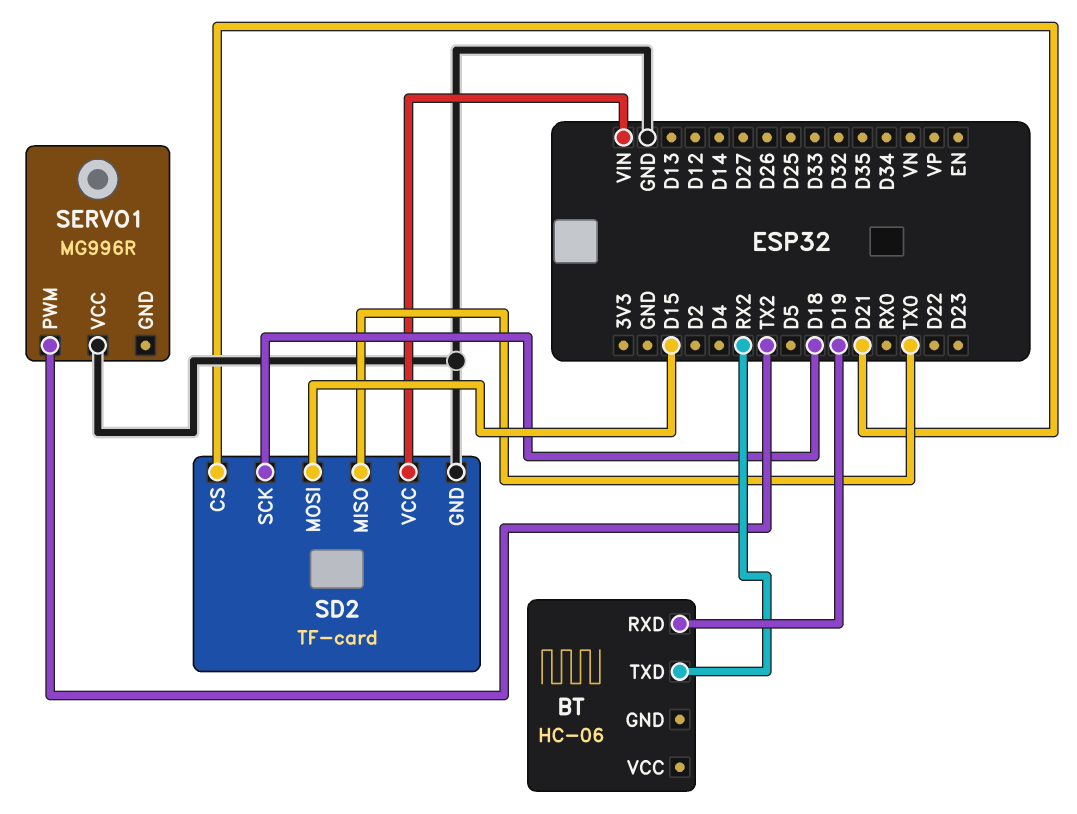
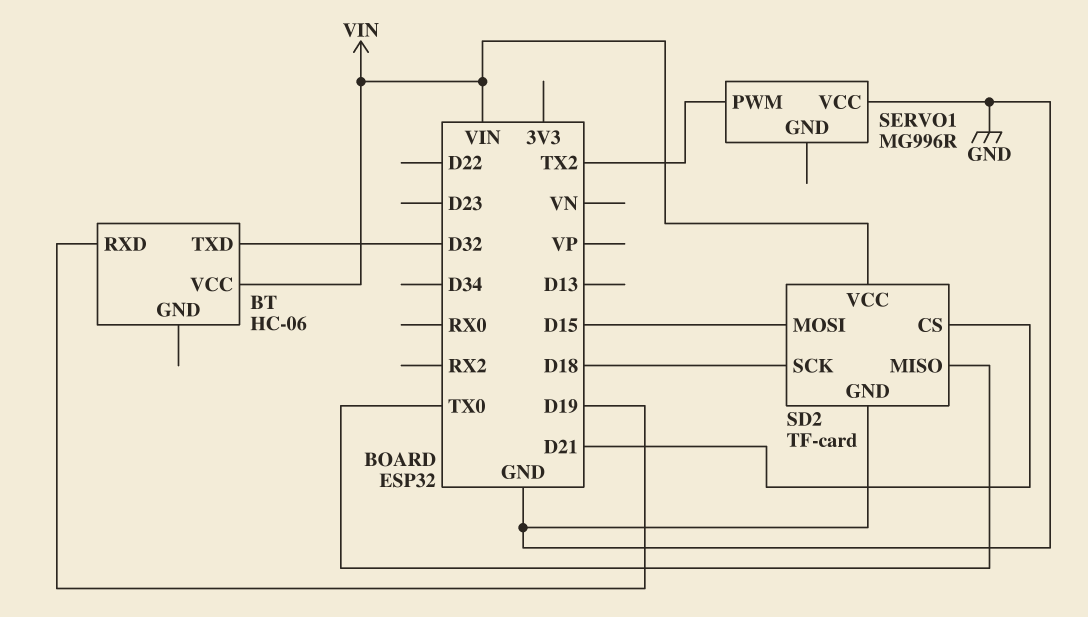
BT pin TXD: RX2 -> D32
BT pin VCC: none -> VIN

